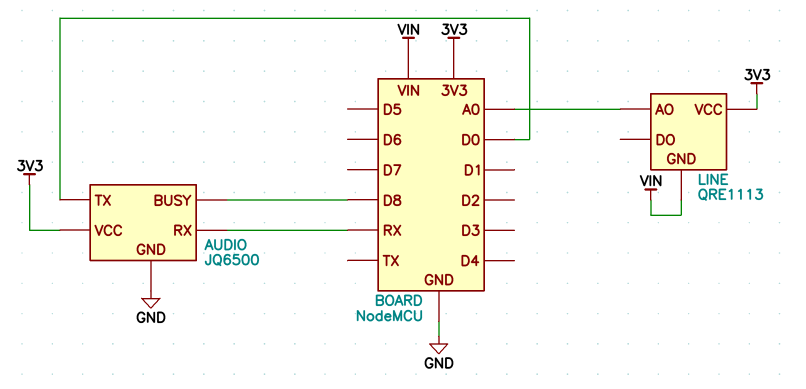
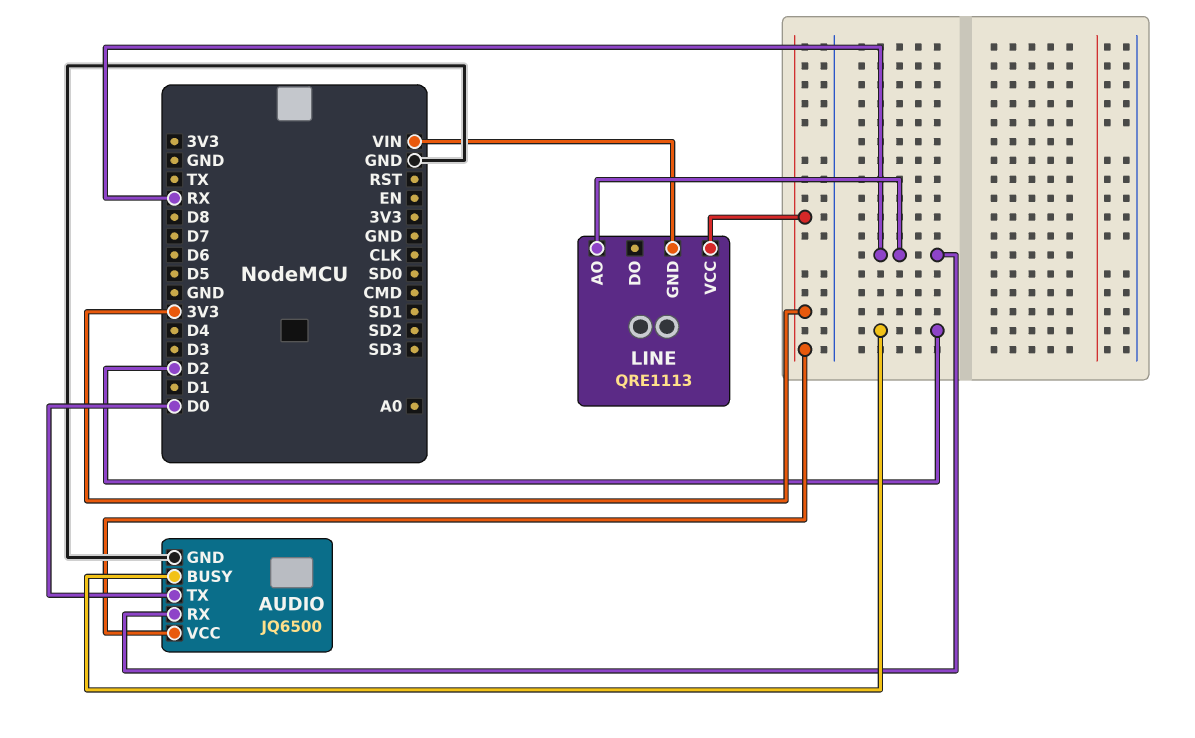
AUDIO pin BUSY: D8 -> D2
LINE pin AO: A0 -> RX

